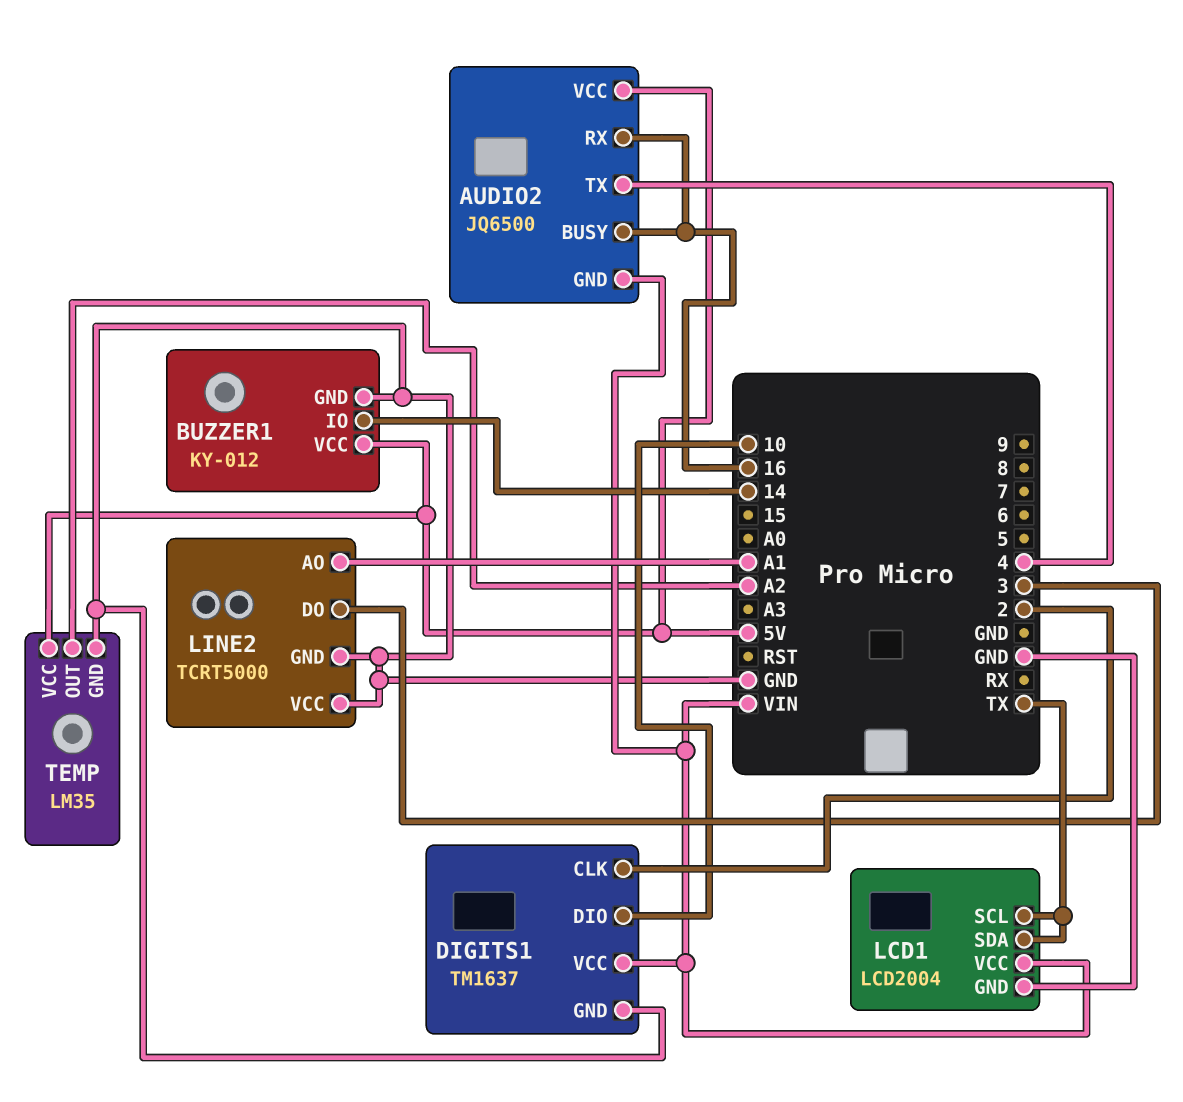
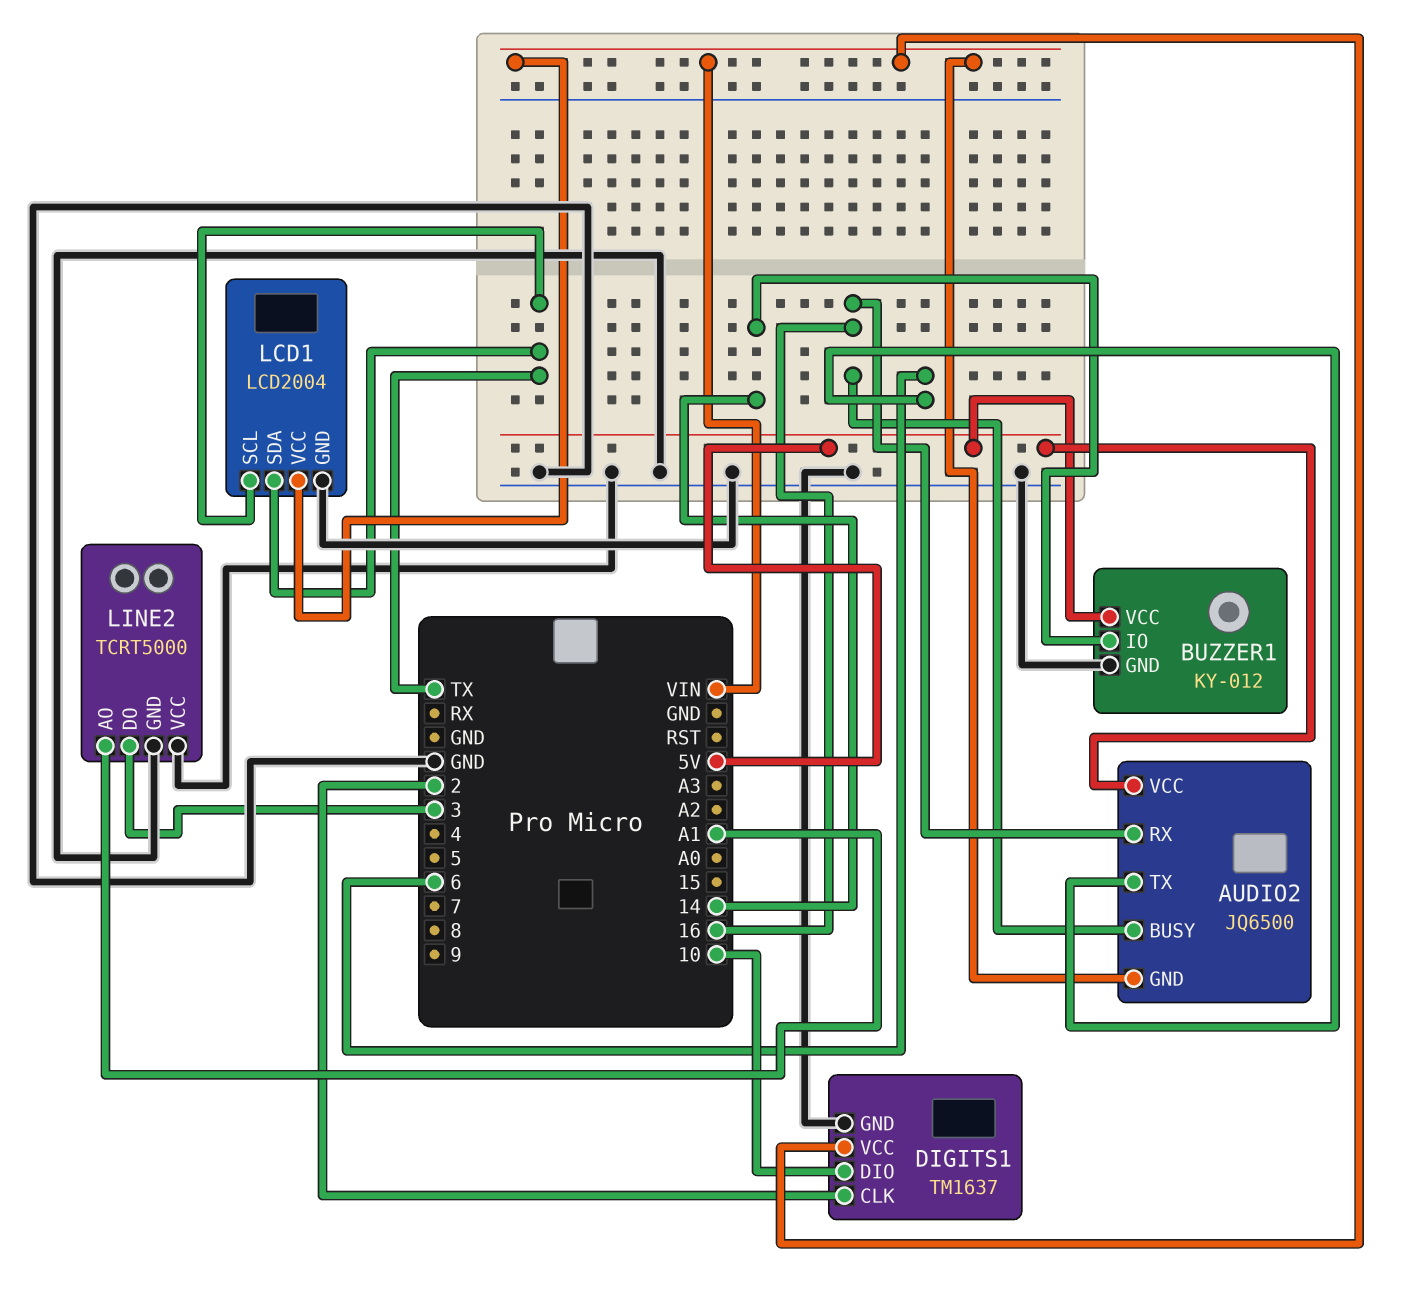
AUDIO2 pin TX: 4 -> 6
TEMP: LM35 -> none
TEMP pin GND: GND -> none
TEMP pin OUT: A2 -> none
TEMP pin VCC: 5V -> none

